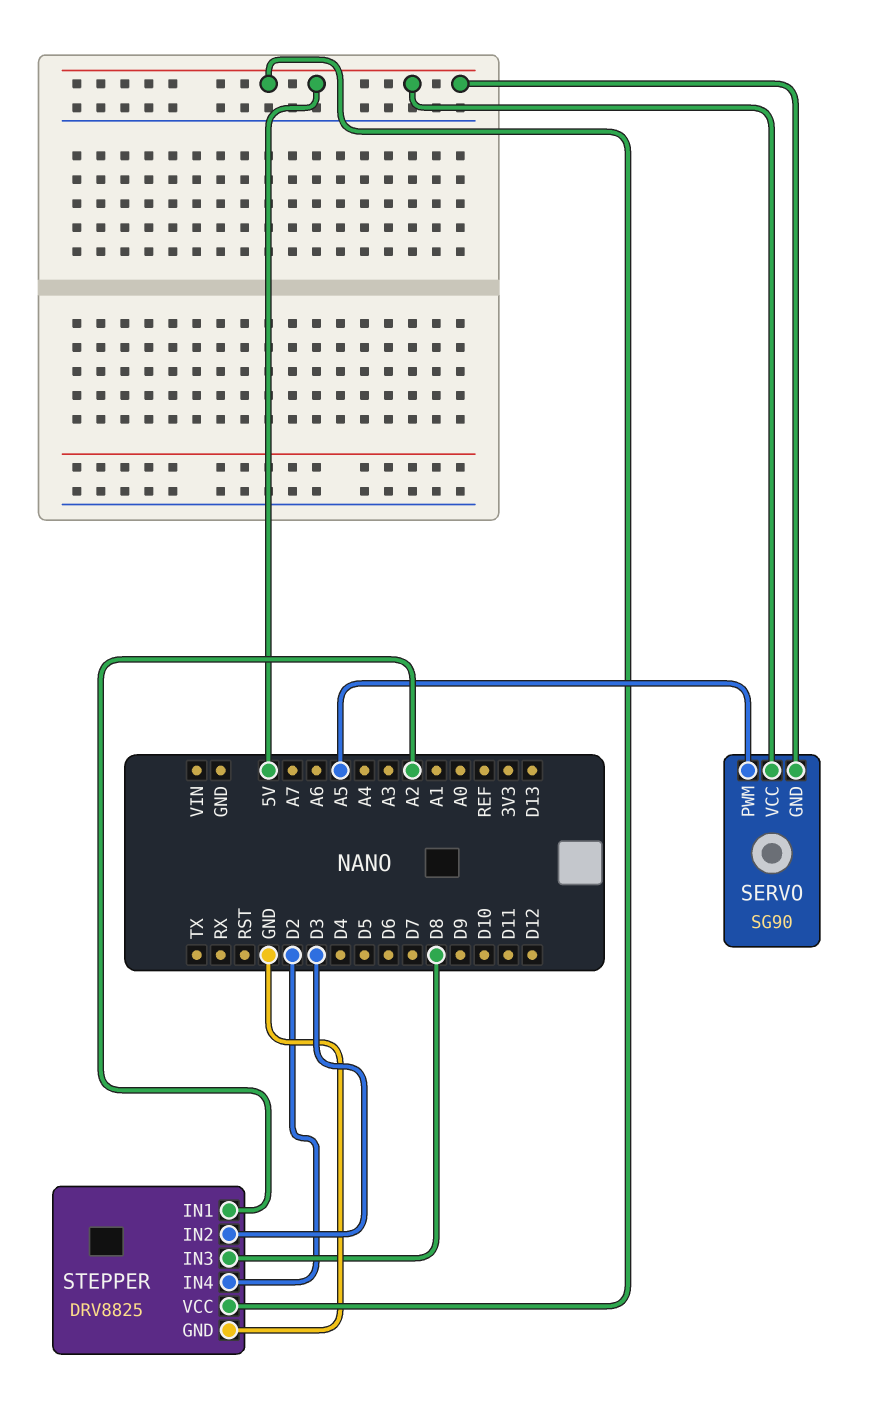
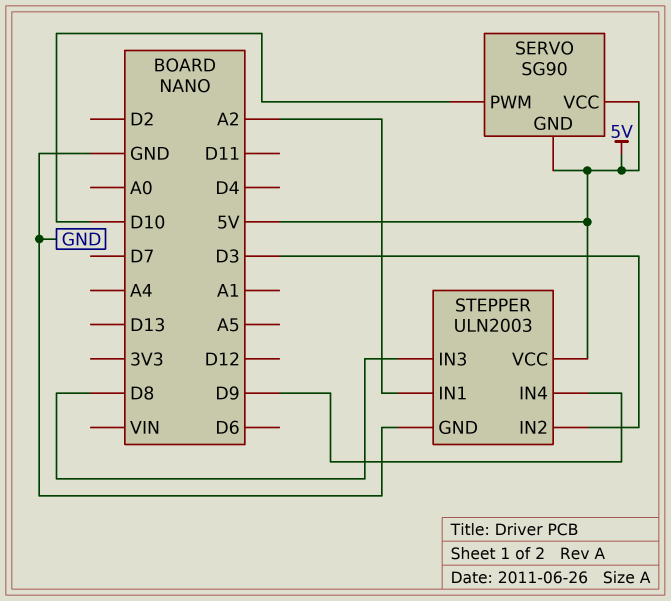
SERVO pin PWM: A5 -> D10
STEPPER: DRV8825 -> ULN2003
STEPPER pin IN4: D2 -> D9

